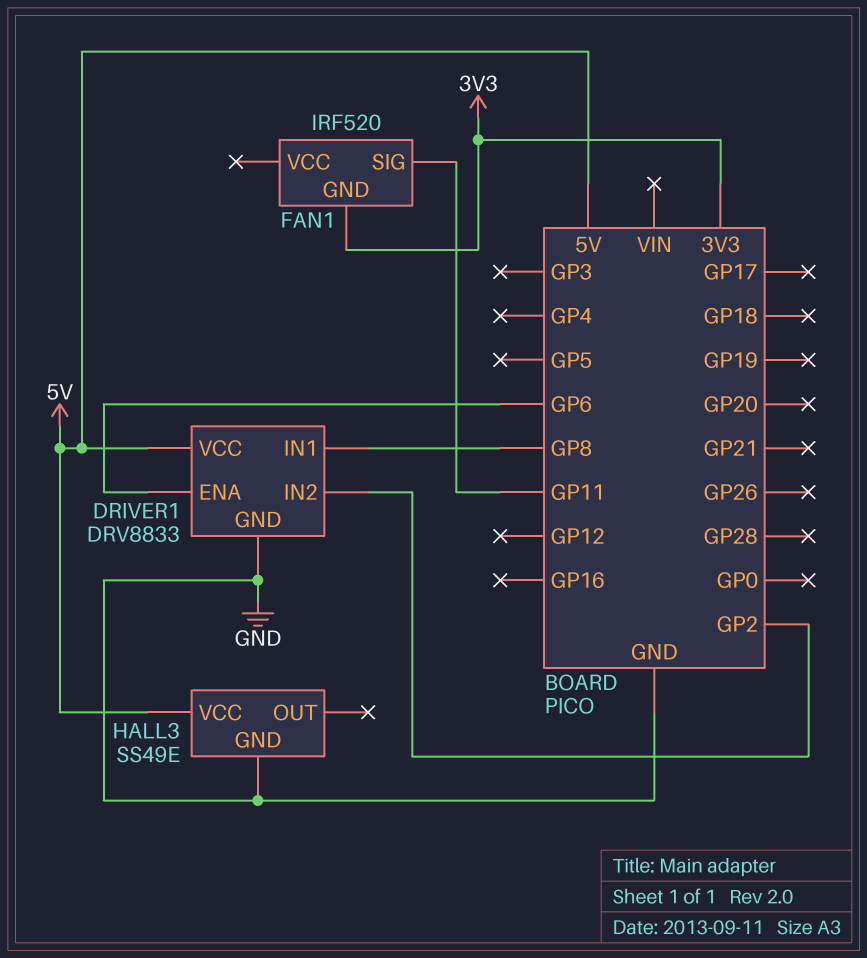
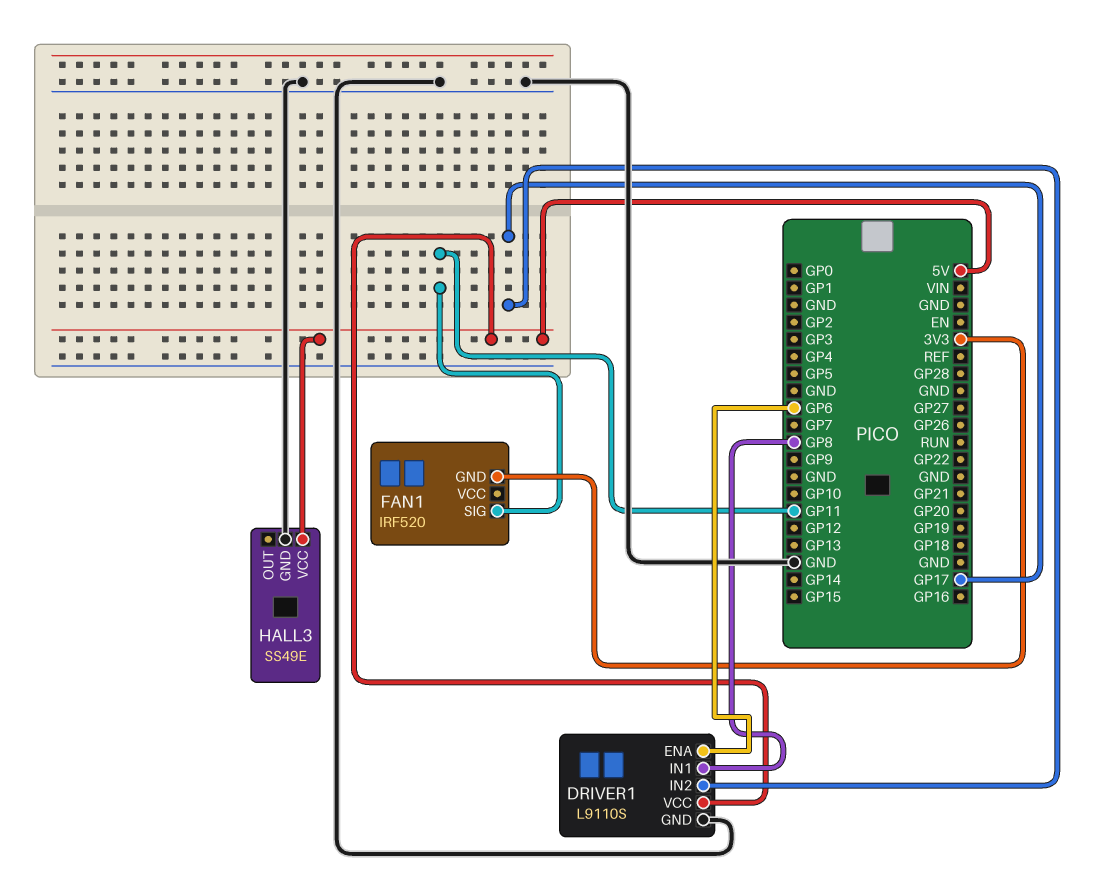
DRIVER1: DRV8833 -> L9110S
DRIVER1 pin IN2: GP2 -> GP17

